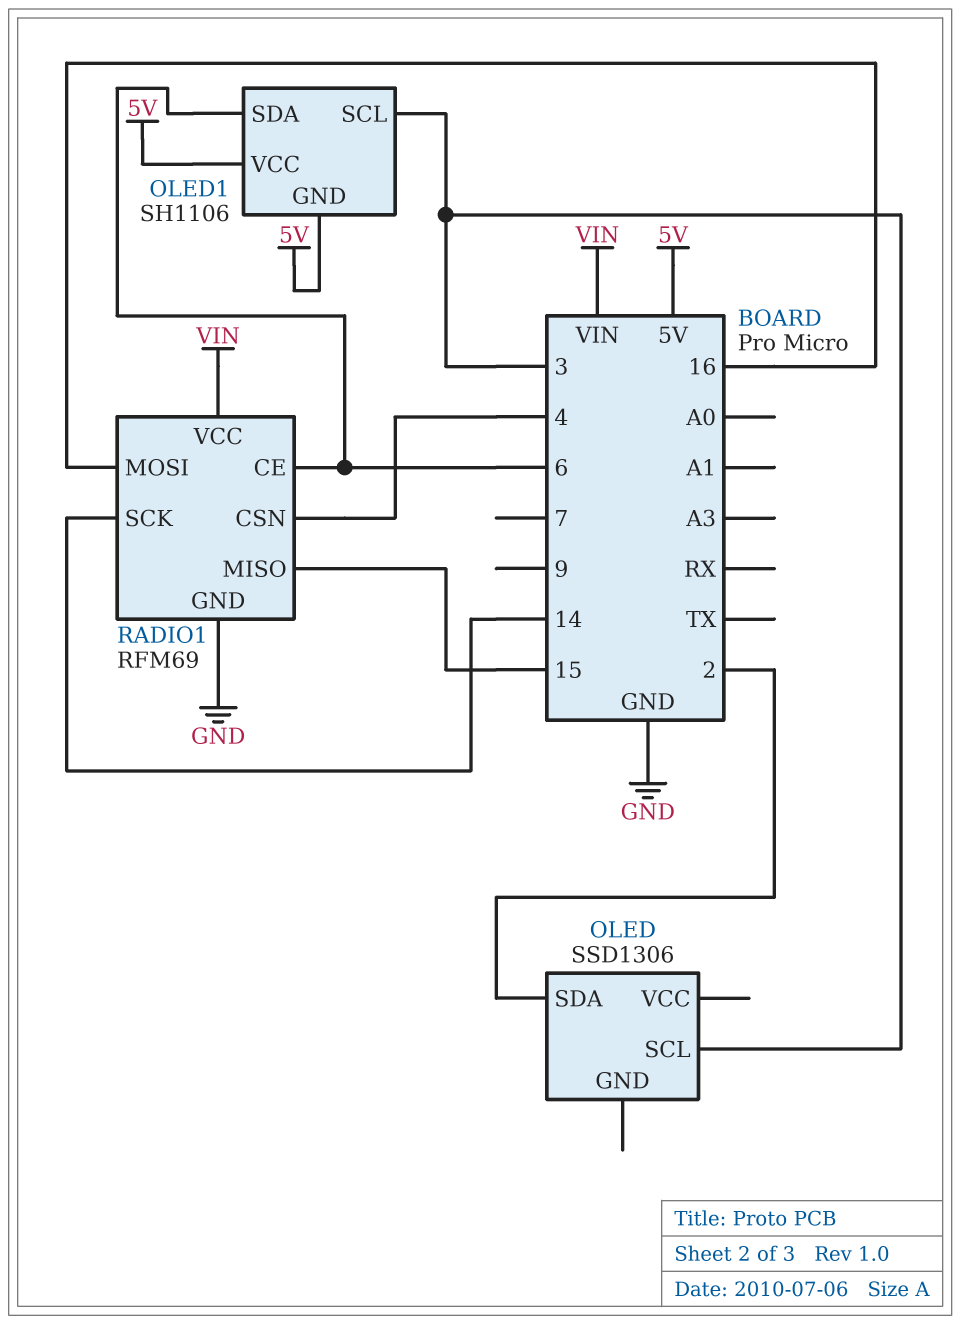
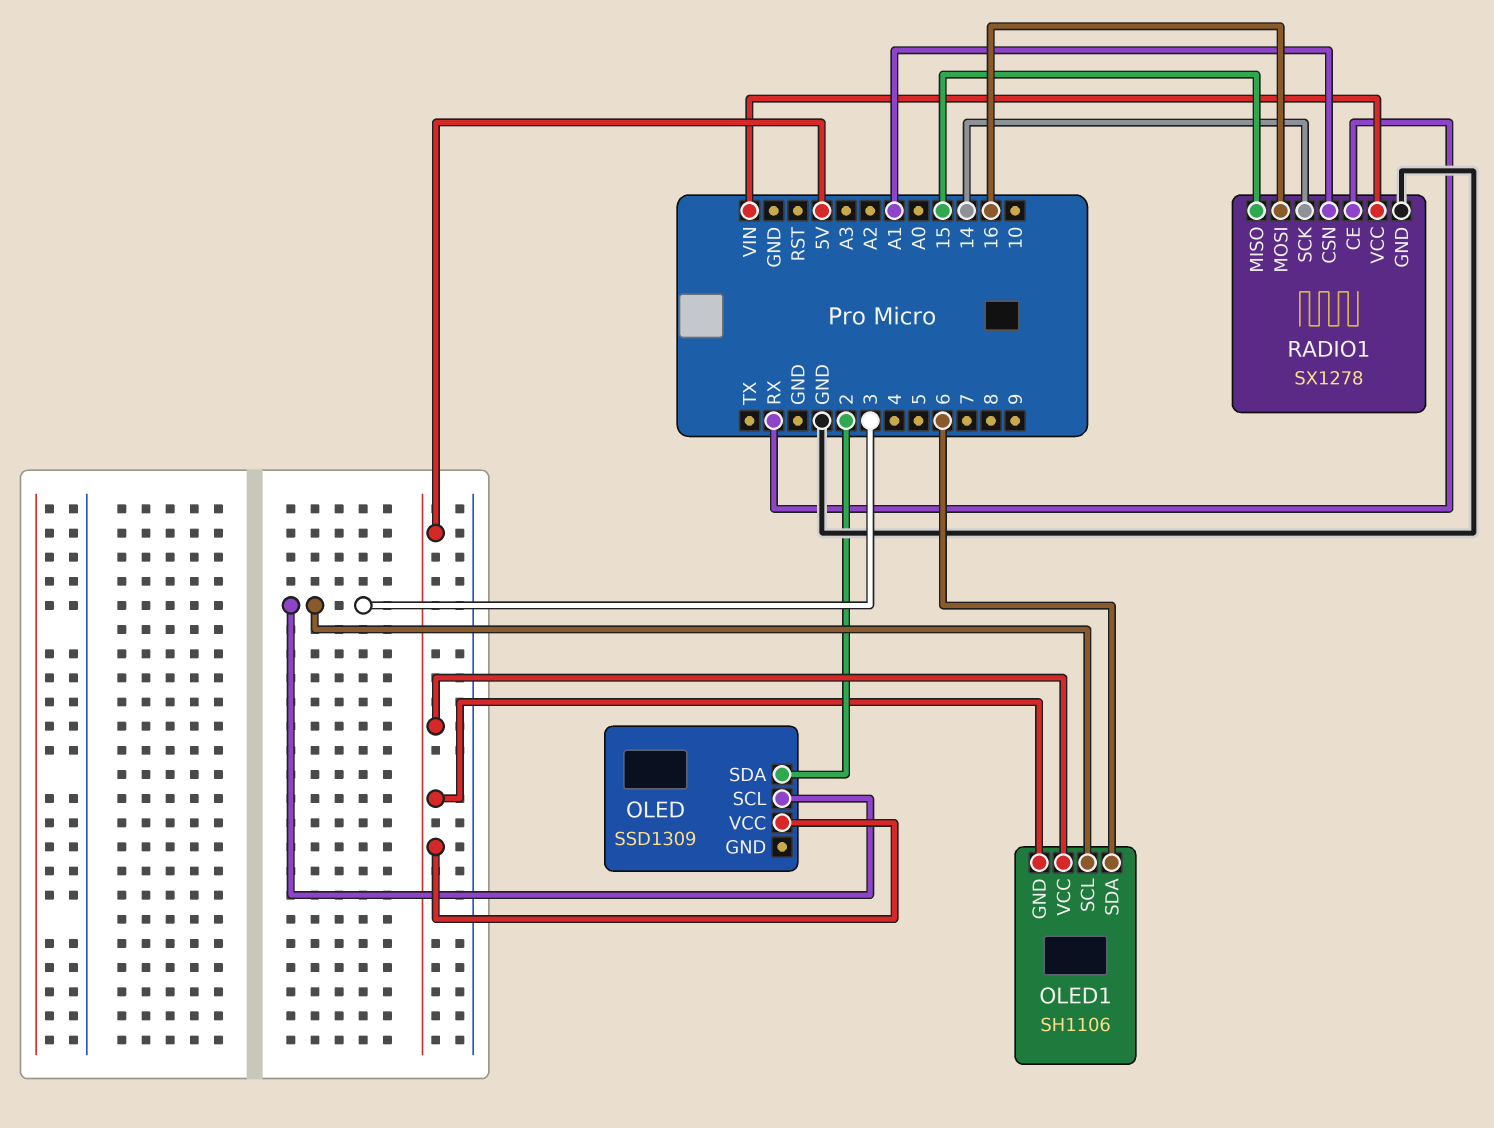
OLED: SSD1306 -> SSD1309
OLED pin VCC: none -> 5V
RADIO1: RFM69 -> SX1278
RADIO1 pin CE: 6 -> RX
RADIO1 pin CSN: 4 -> A1

